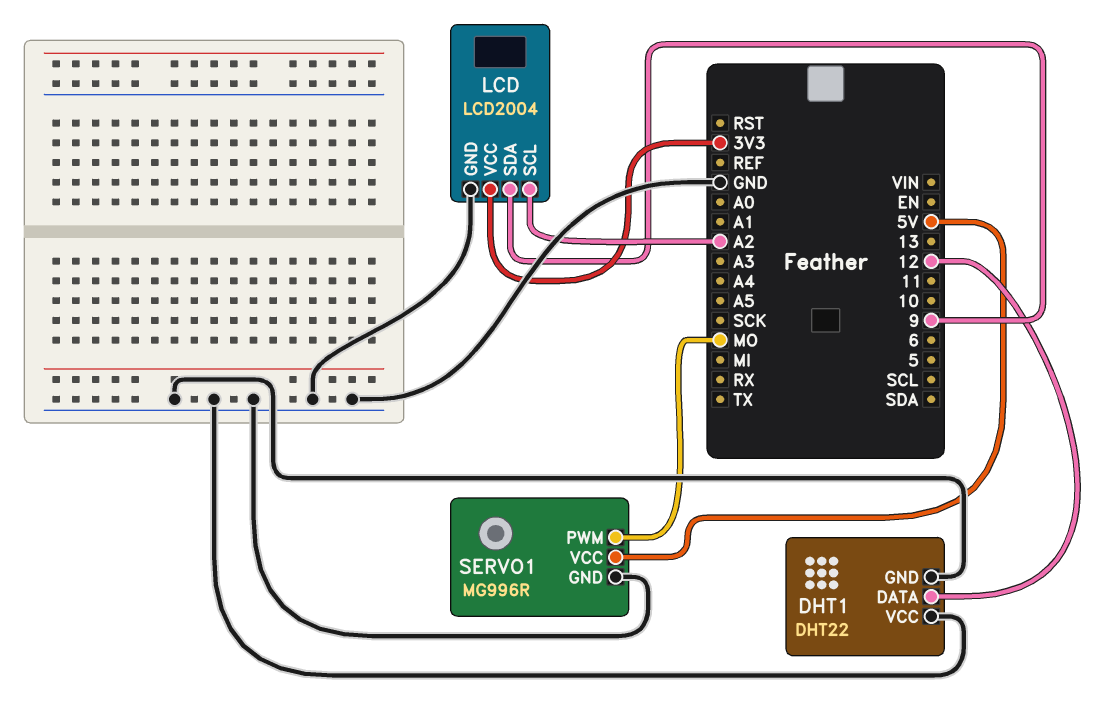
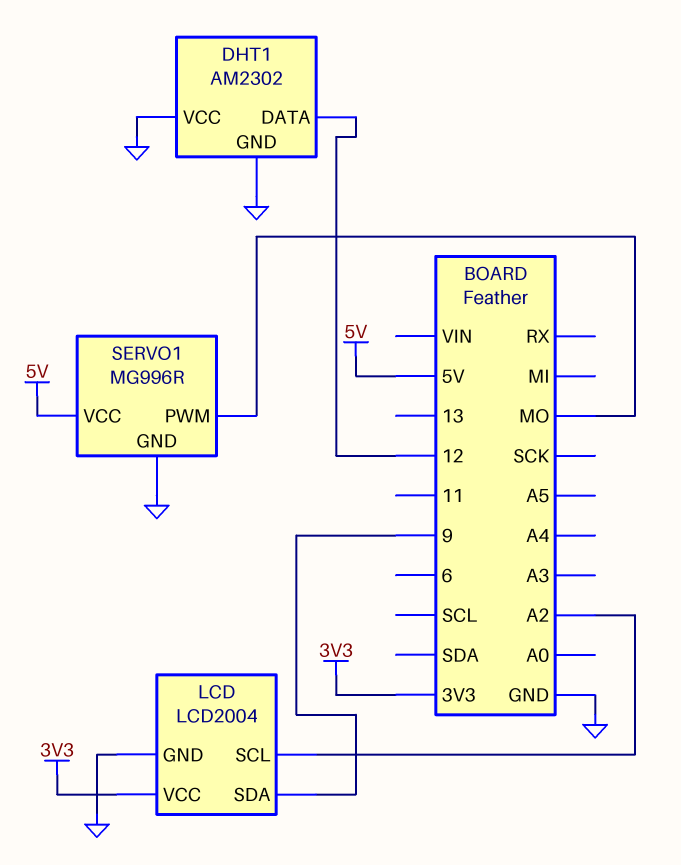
DHT1: DHT22 -> AM2302

